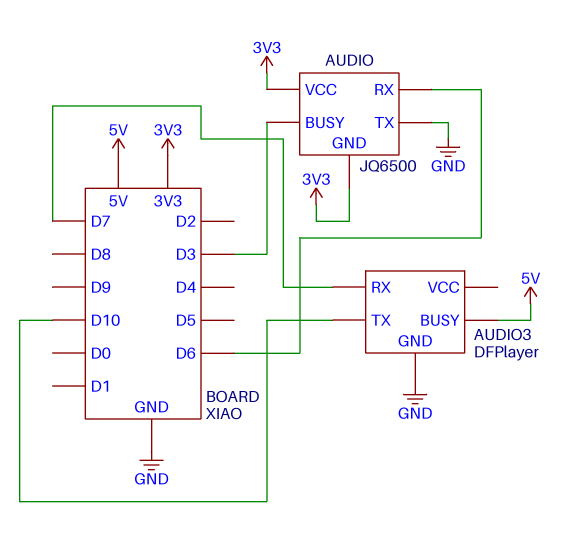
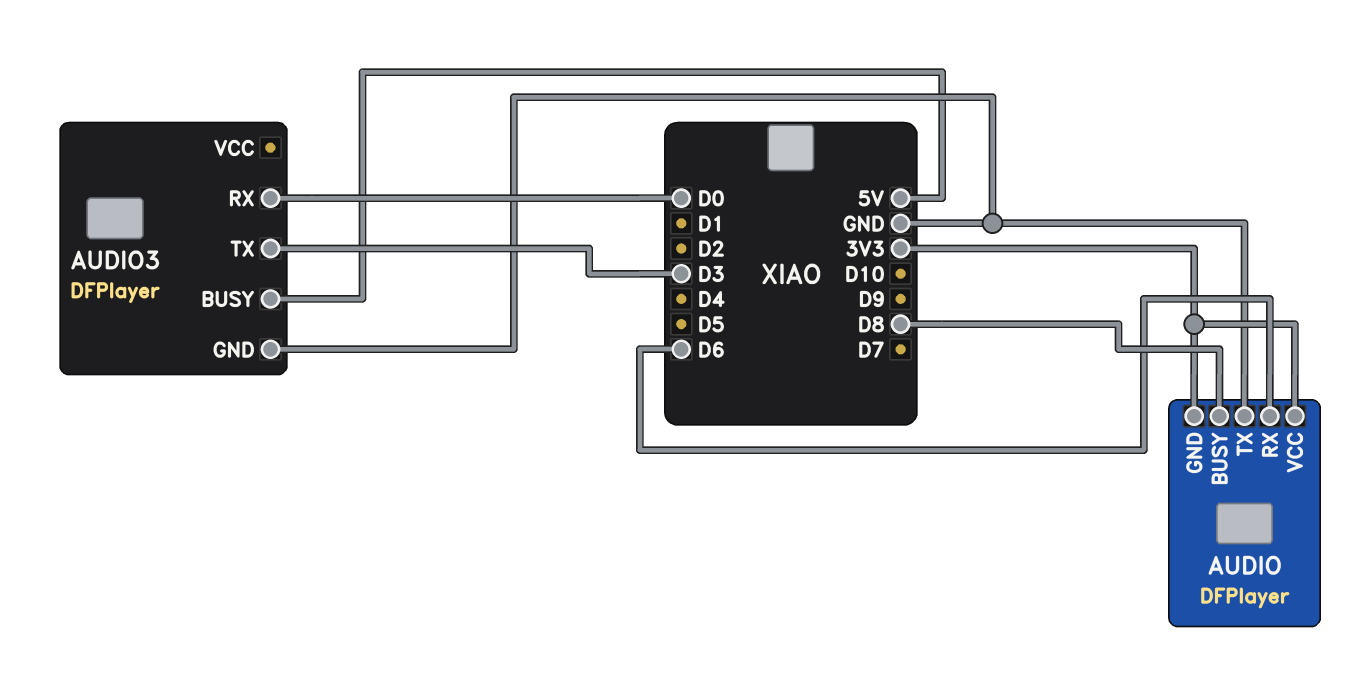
AUDIO: JQ6500 -> DFPlayer
AUDIO pin BUSY: D3 -> D8
AUDIO3 pin RX: D7 -> D0
AUDIO3 pin TX: D10 -> D3

